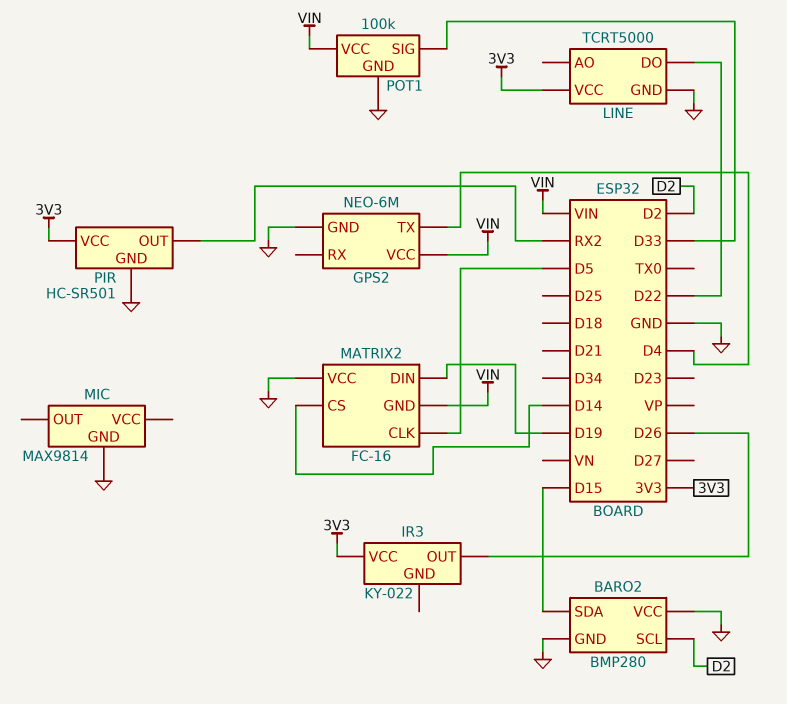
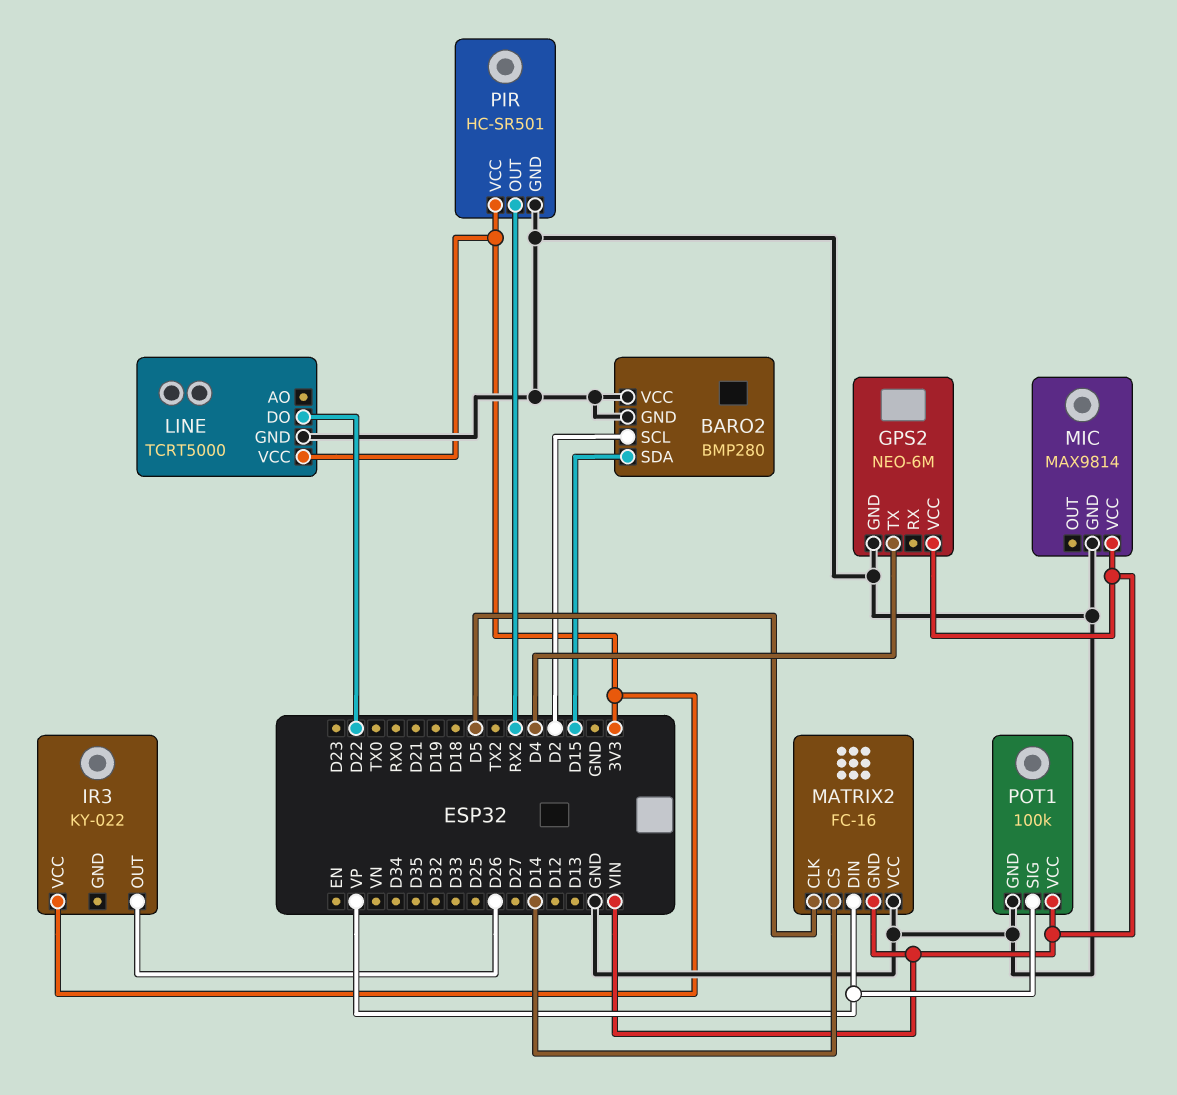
MATRIX2 pin DIN: D19 -> VP
MIC pin VCC: none -> VIN
POT1 pin SIG: D33 -> VP

